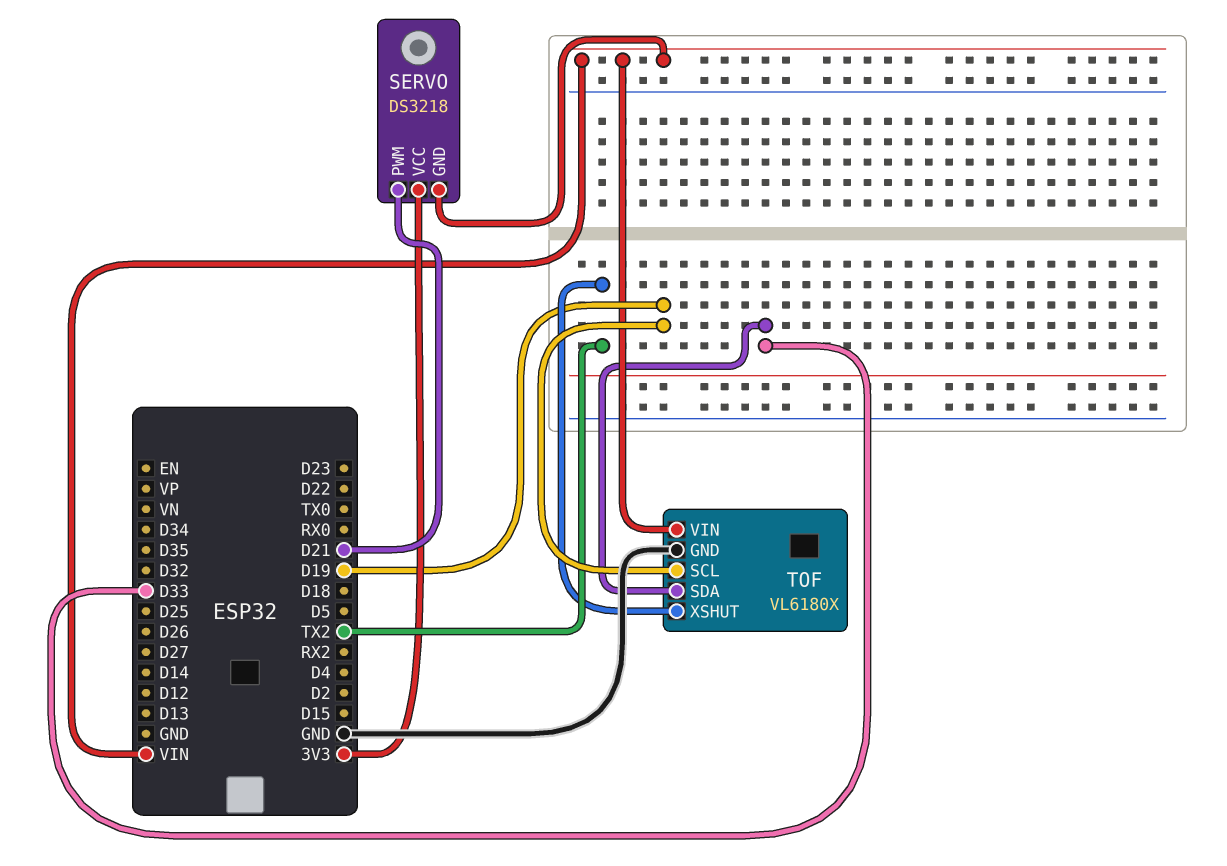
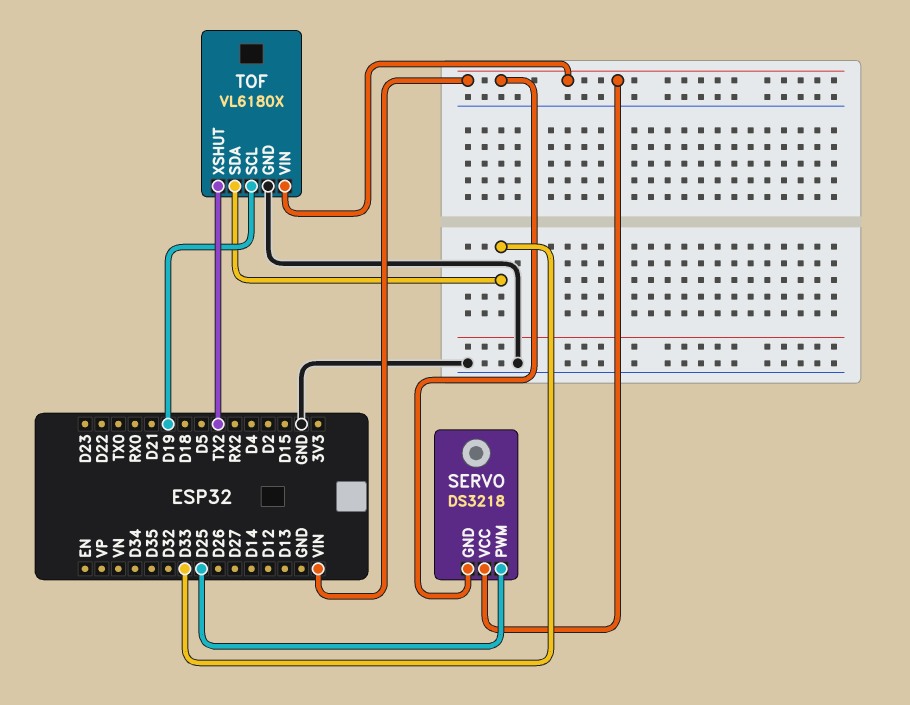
SERVO pin PWM: D21 -> D25
SERVO pin VCC: 3V3 -> VIN

